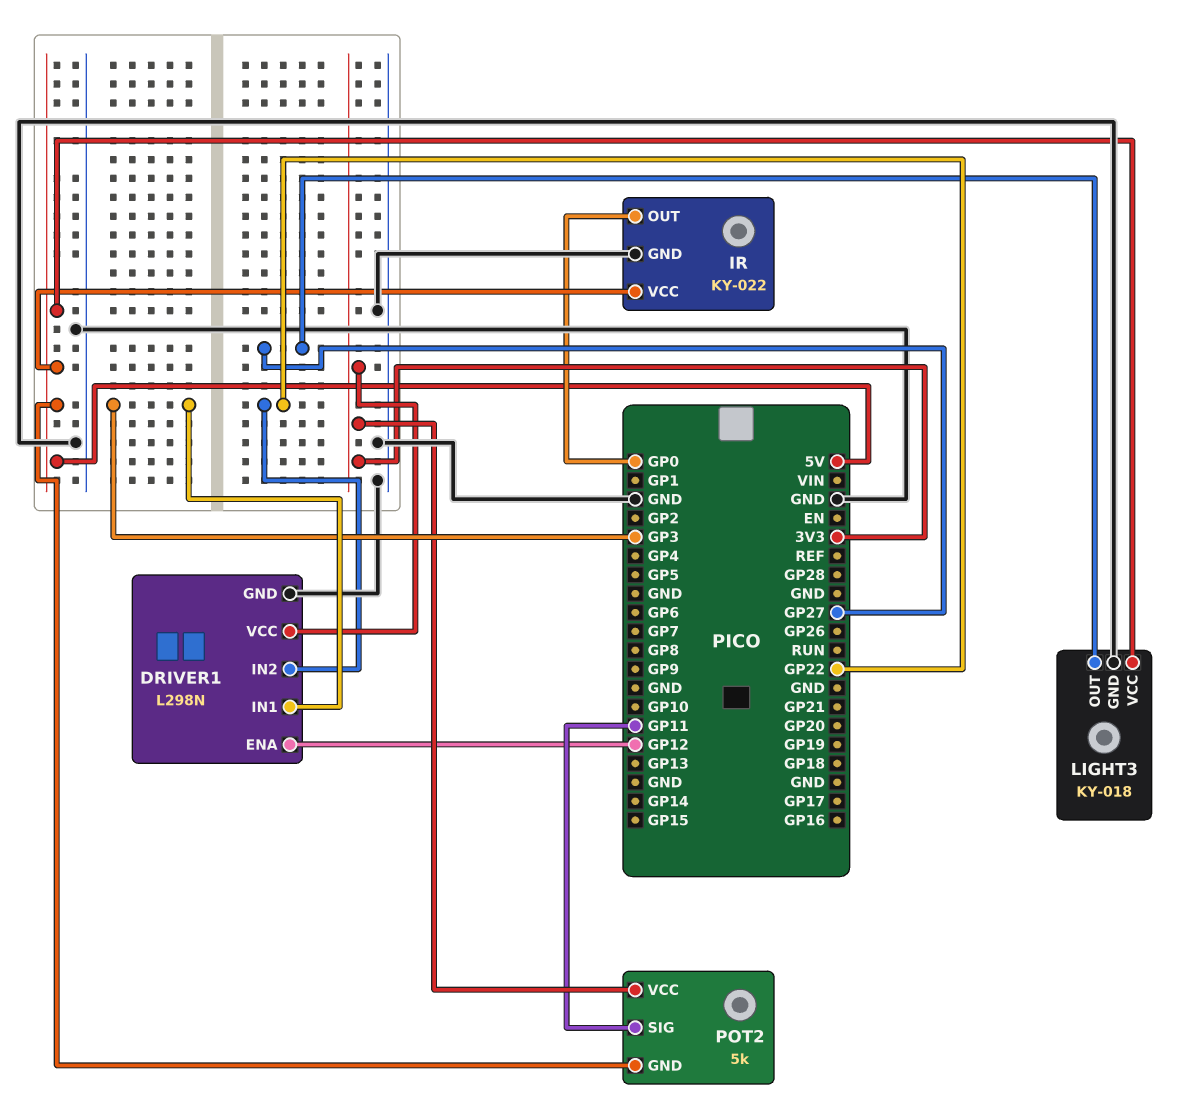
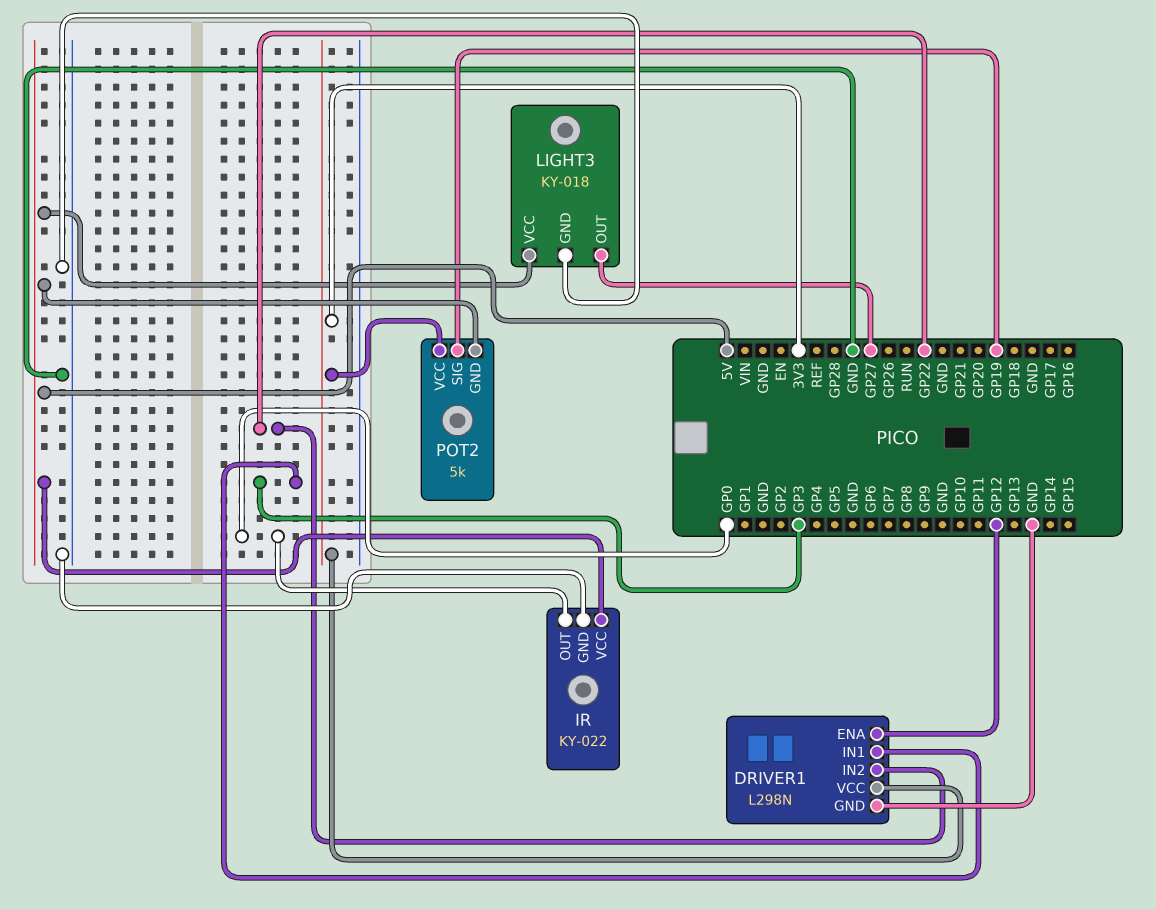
POT2 pin SIG: GP11 -> GP19

